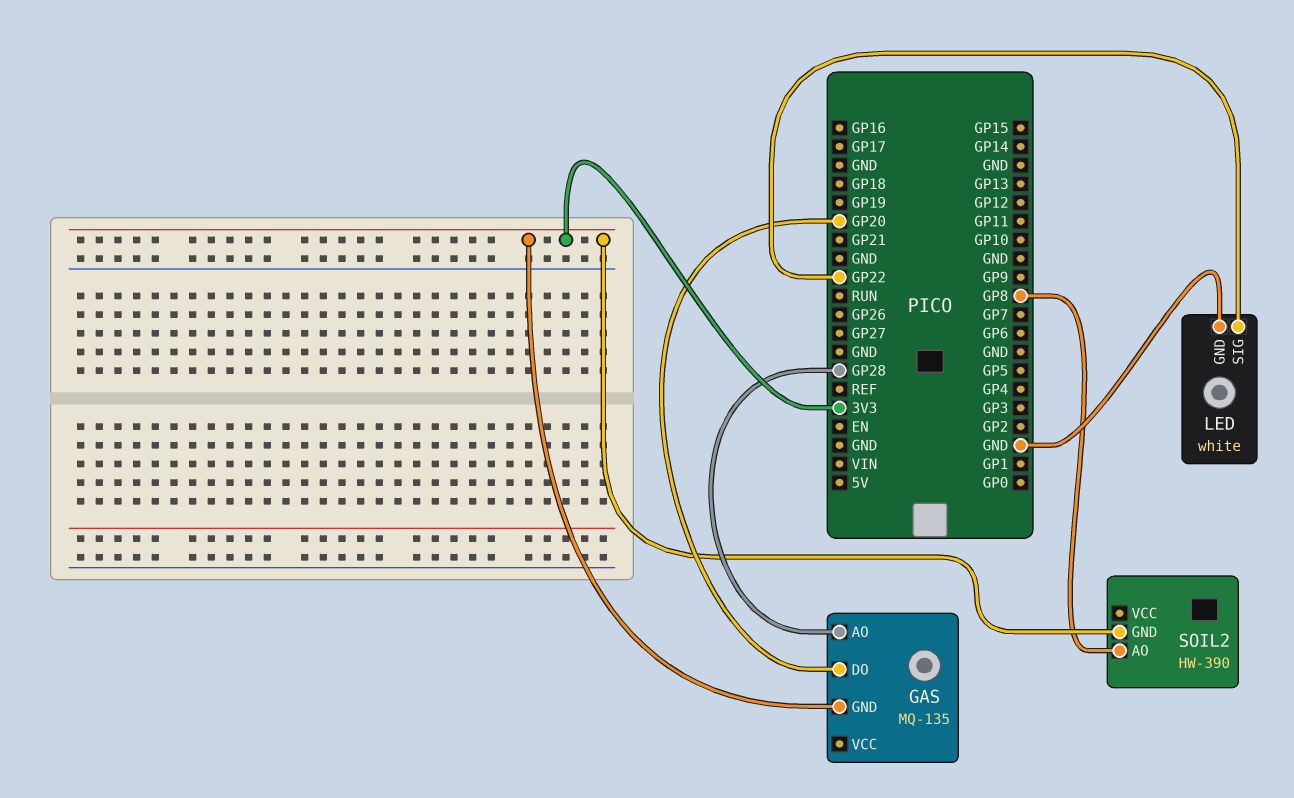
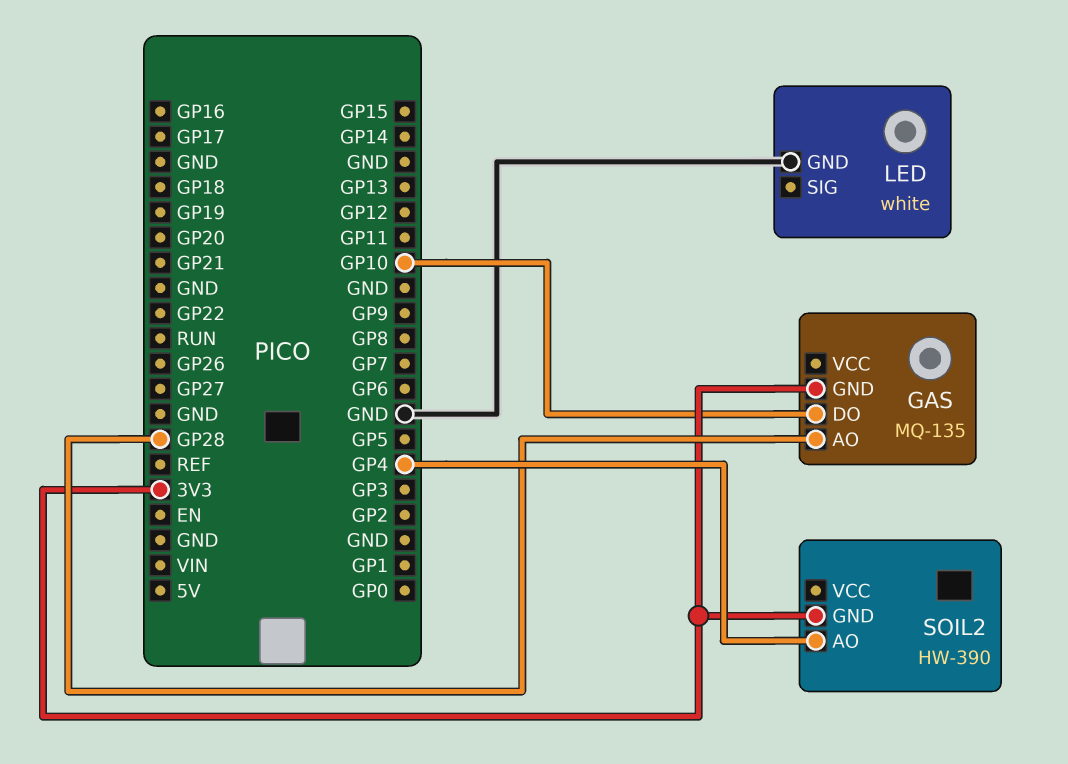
GAS pin DO: GP20 -> GP10
LED pin SIG: GP22 -> none
SOIL2 pin AO: GP8 -> GP4

